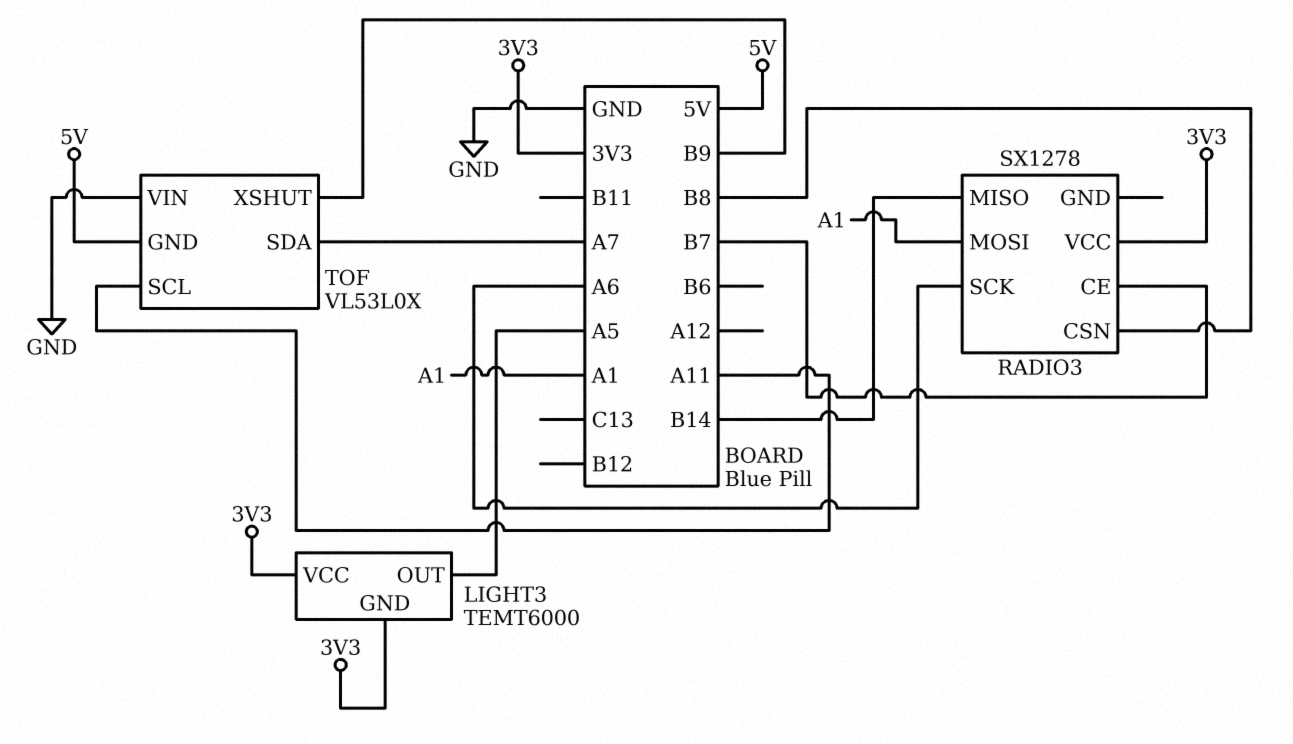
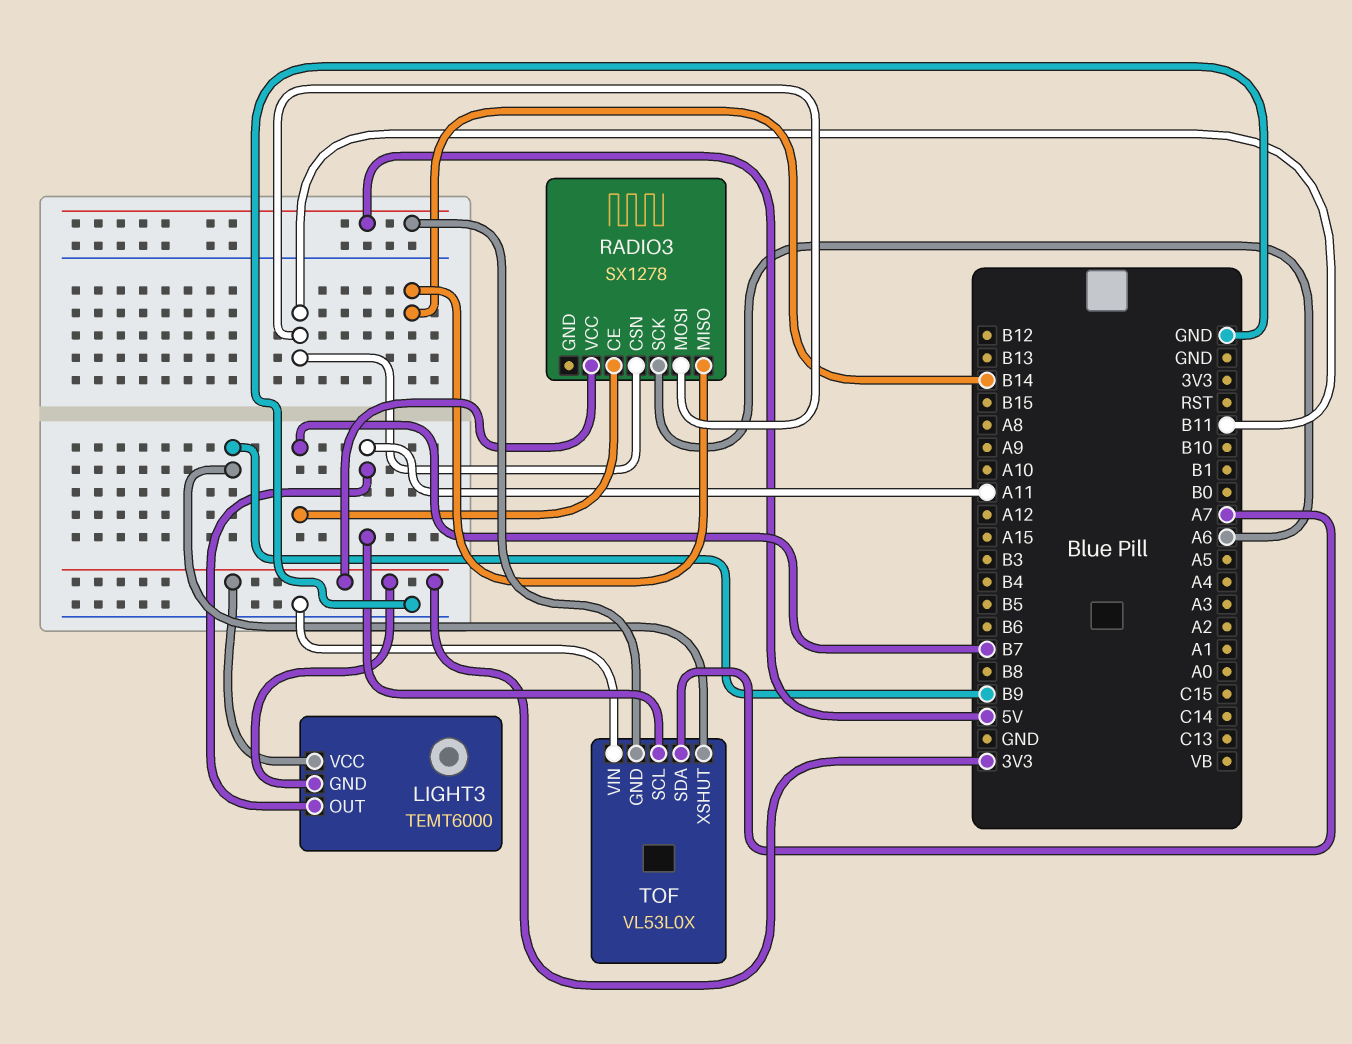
LIGHT3 pin OUT: A5 -> A11
RADIO3 pin CSN: B8 -> B11
RADIO3 pin MOSI: A1 -> B11

